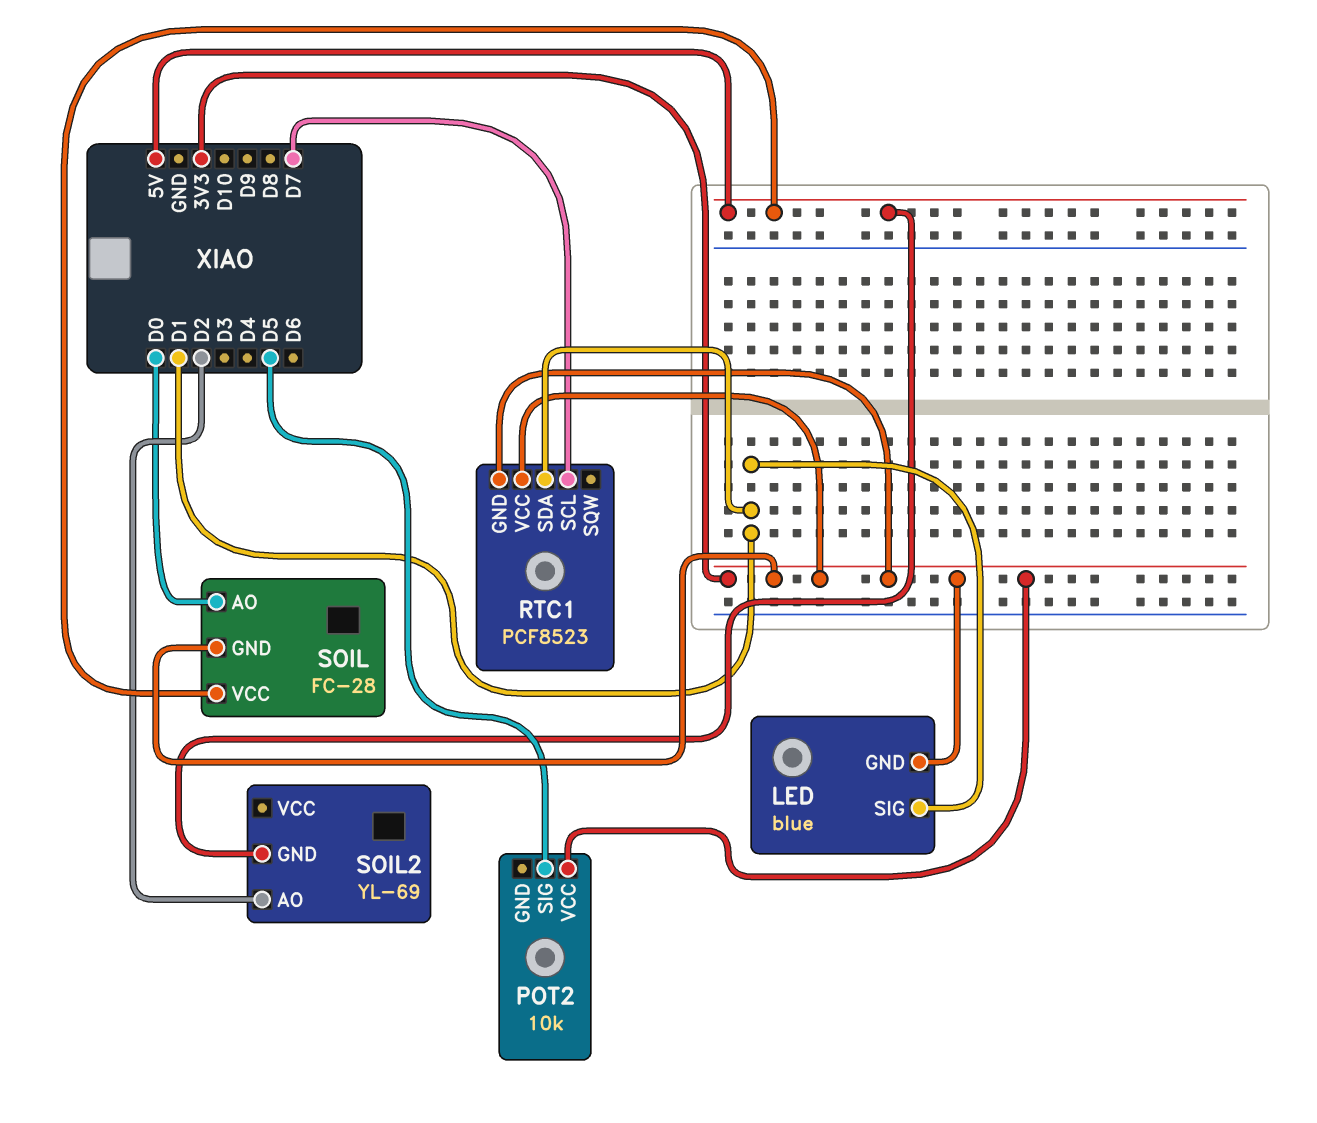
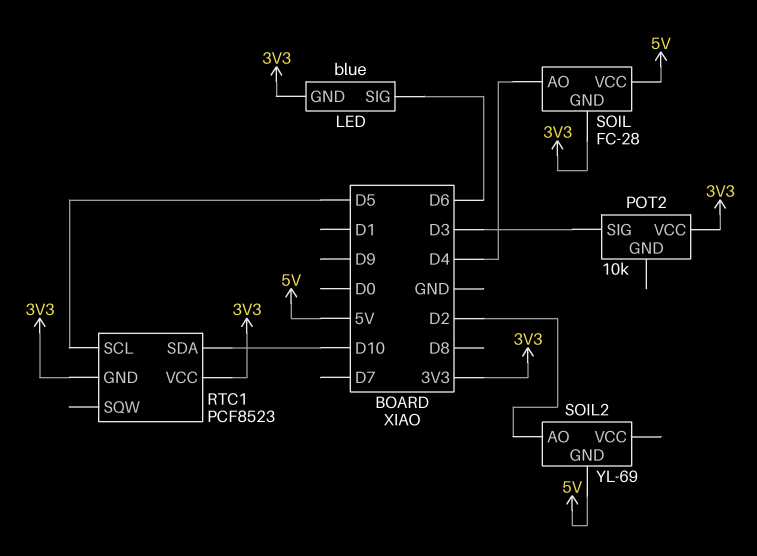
LED pin SIG: D1 -> D6
POT2 pin SIG: D5 -> D3
RTC1 pin SCL: D7 -> D5
RTC1 pin SDA: D1 -> D10
SOIL pin AO: D0 -> D4

